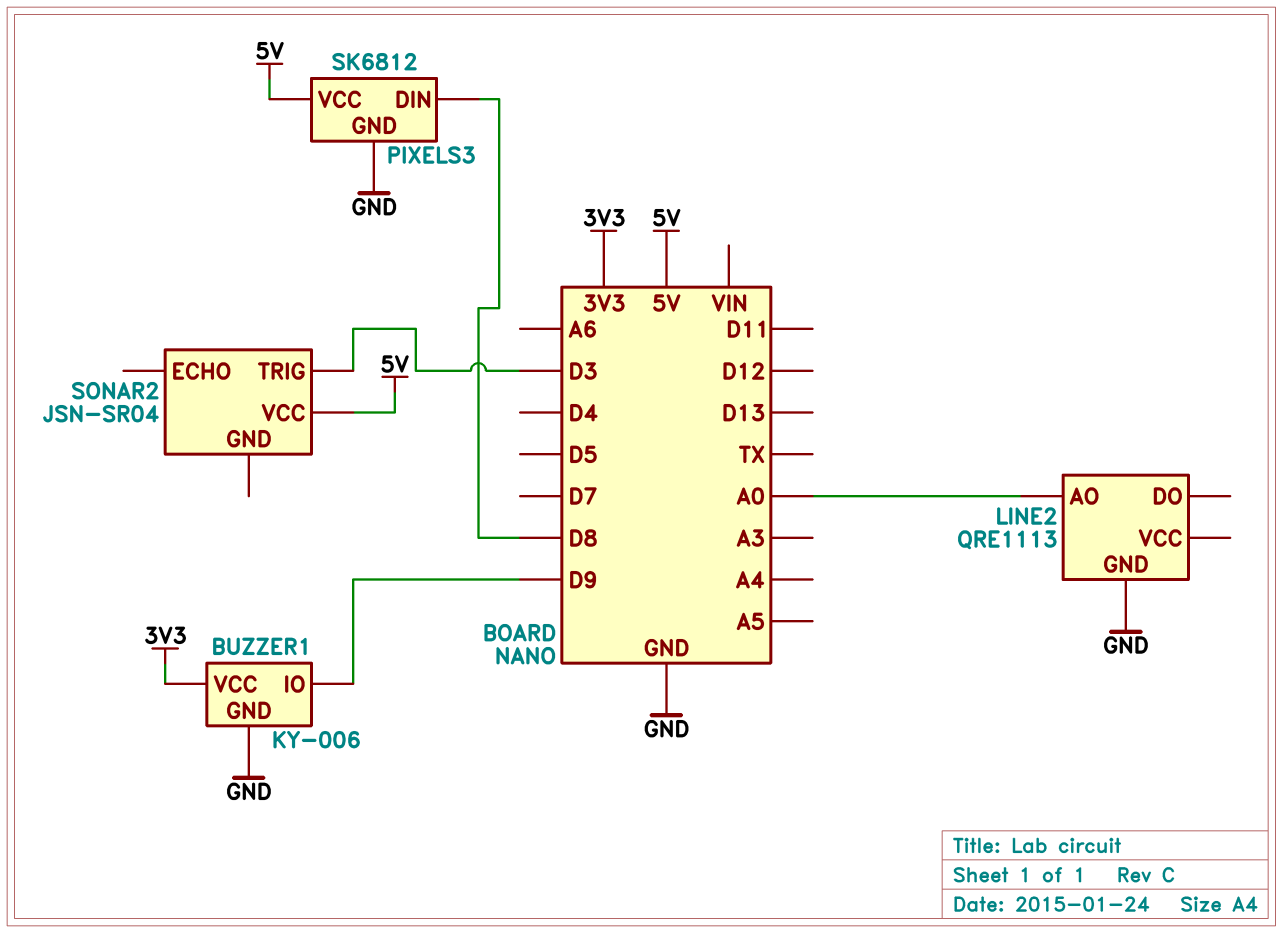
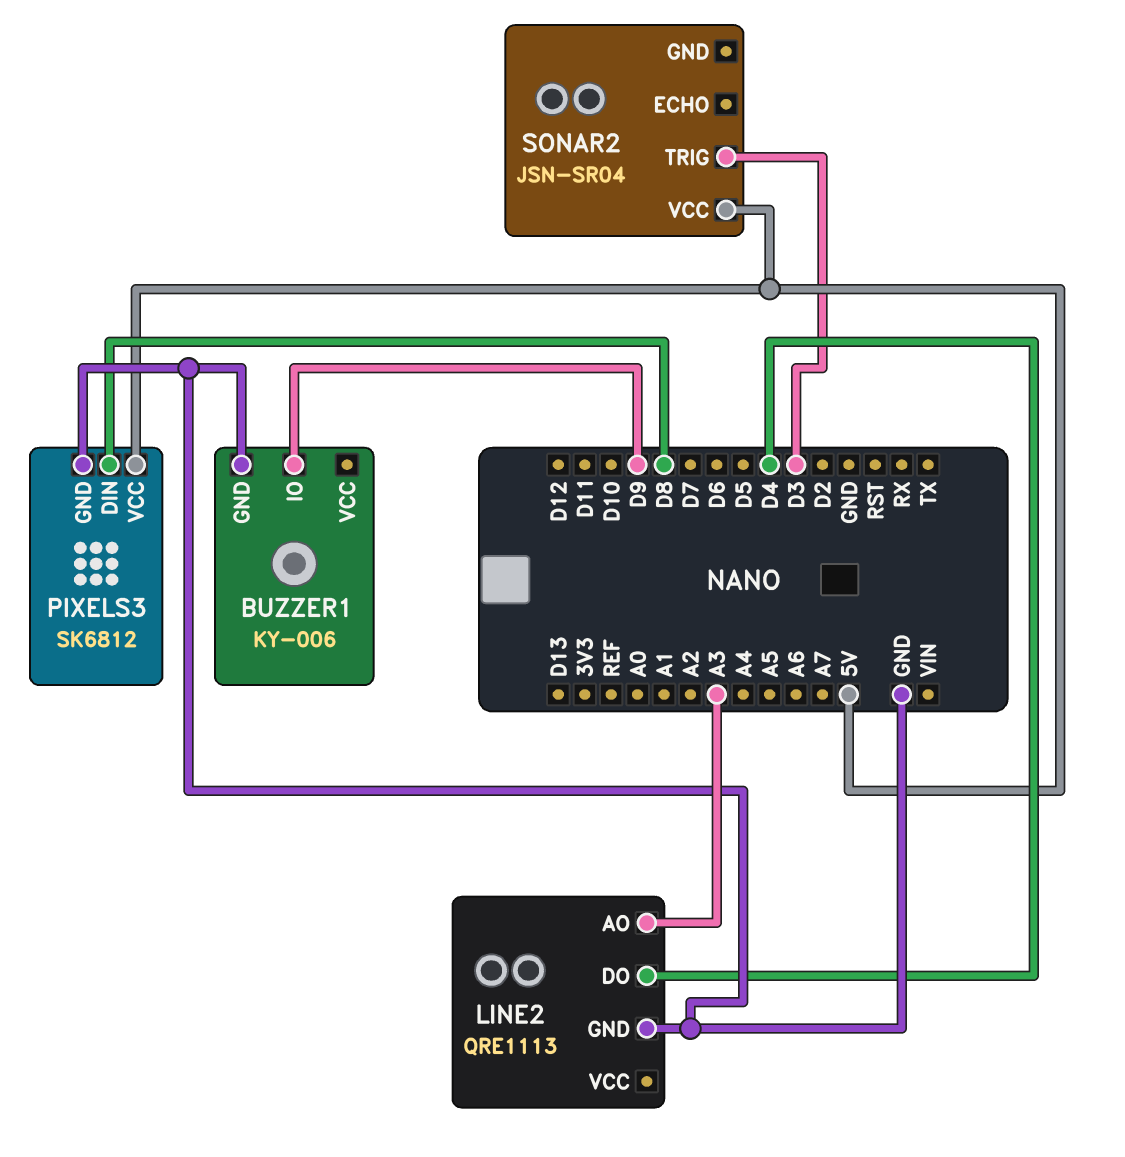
BUZZER1 pin VCC: 3V3 -> none
LINE2 pin AO: A0 -> A3
LINE2 pin DO: none -> D4

